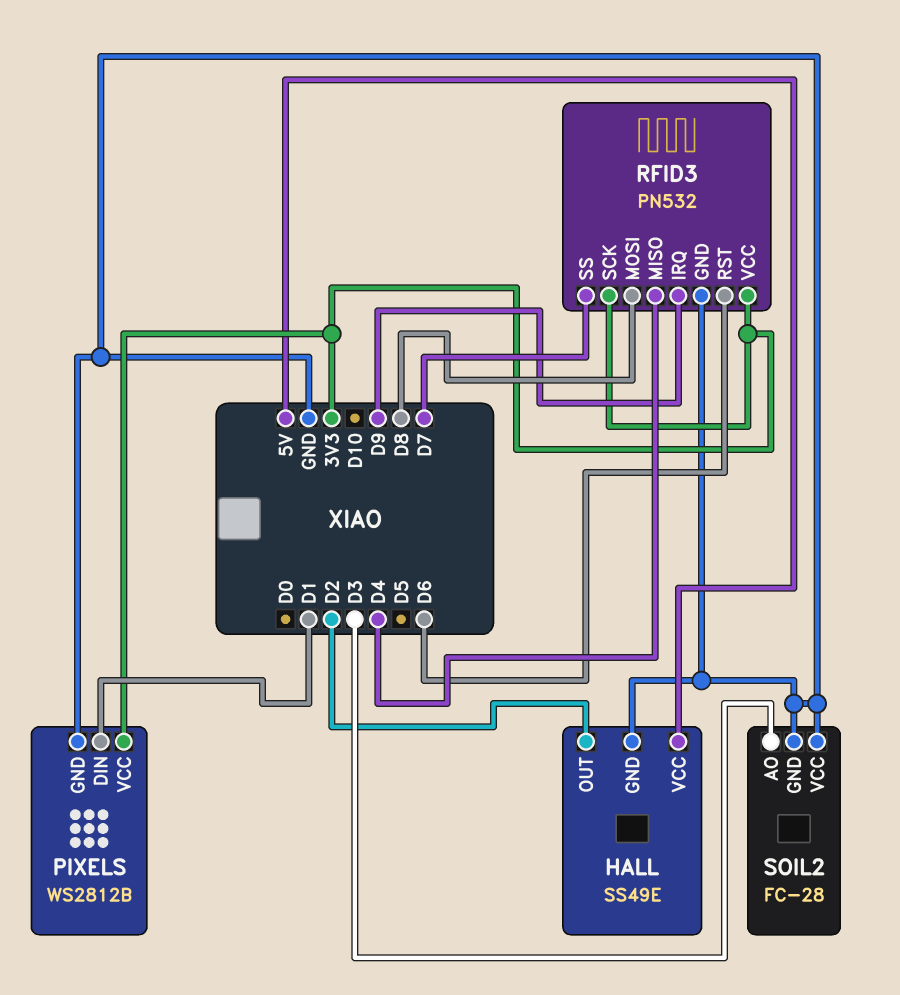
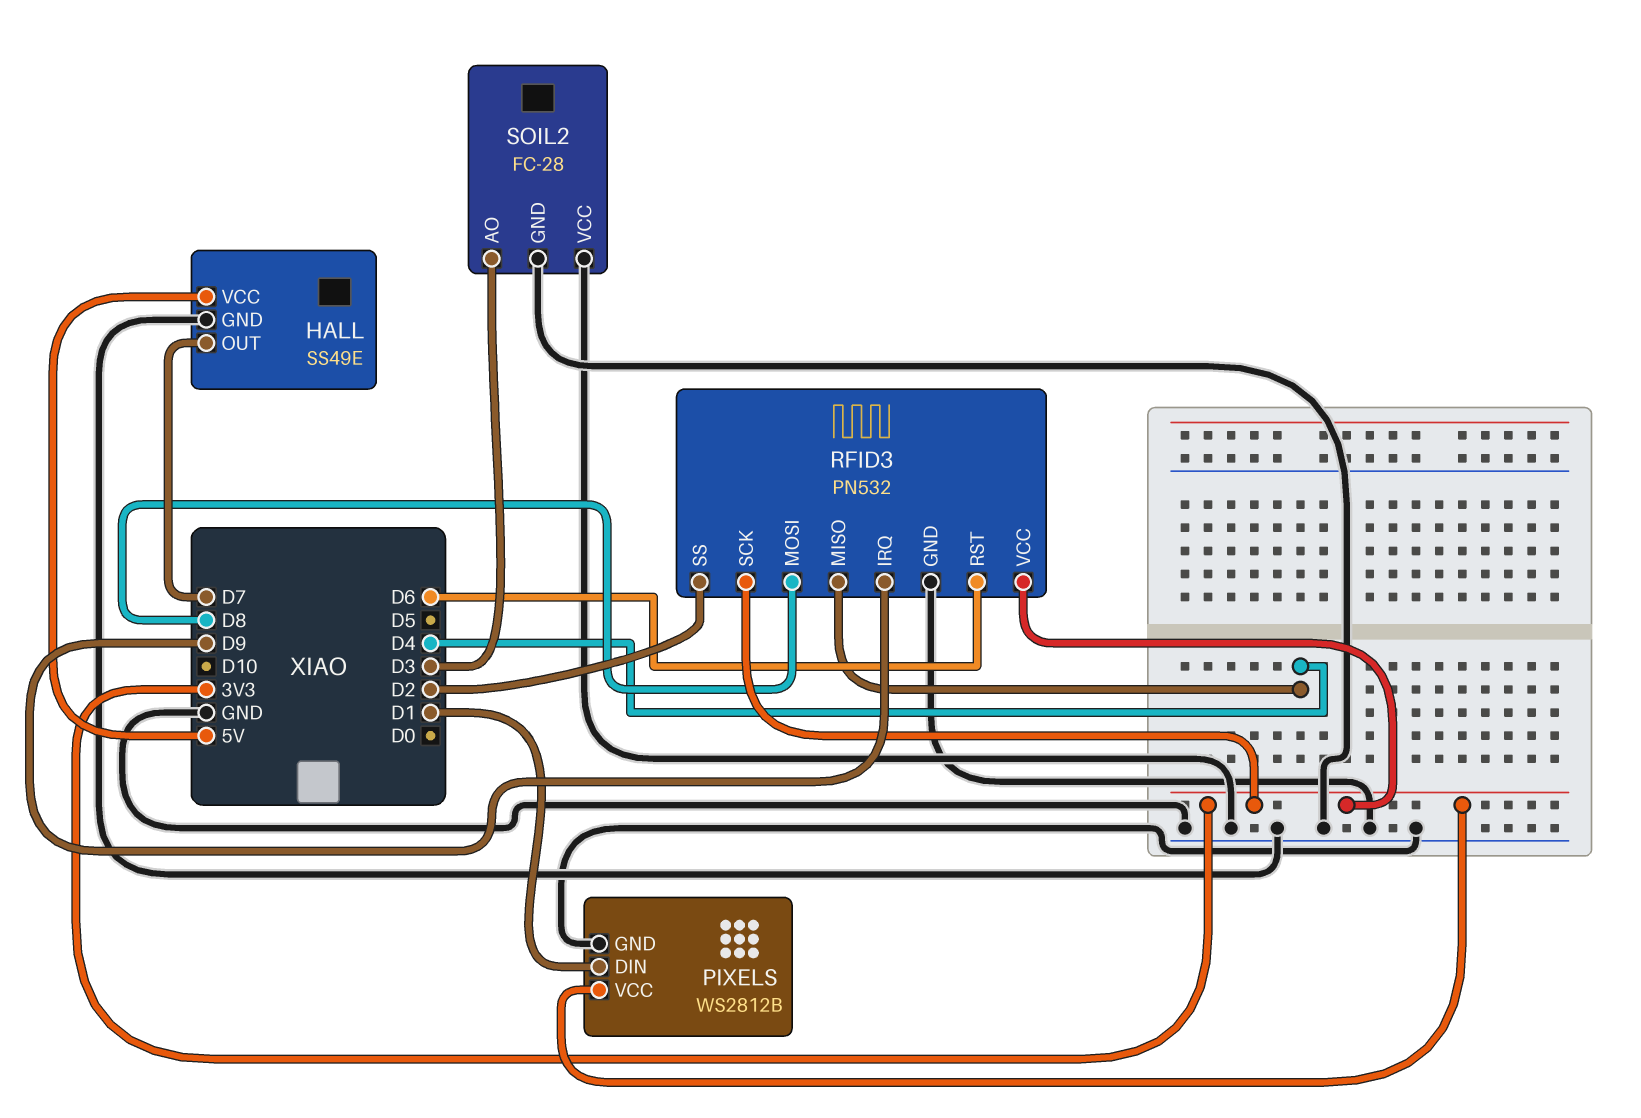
HALL pin OUT: D2 -> D7
RFID3 pin SS: D7 -> D2

